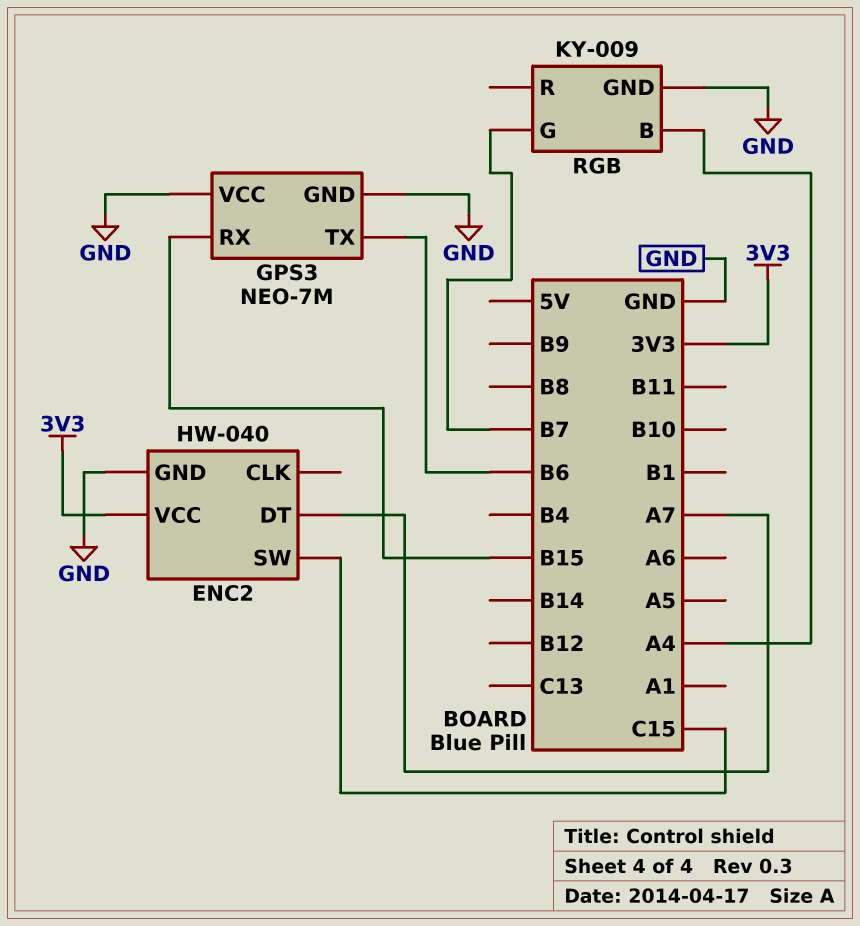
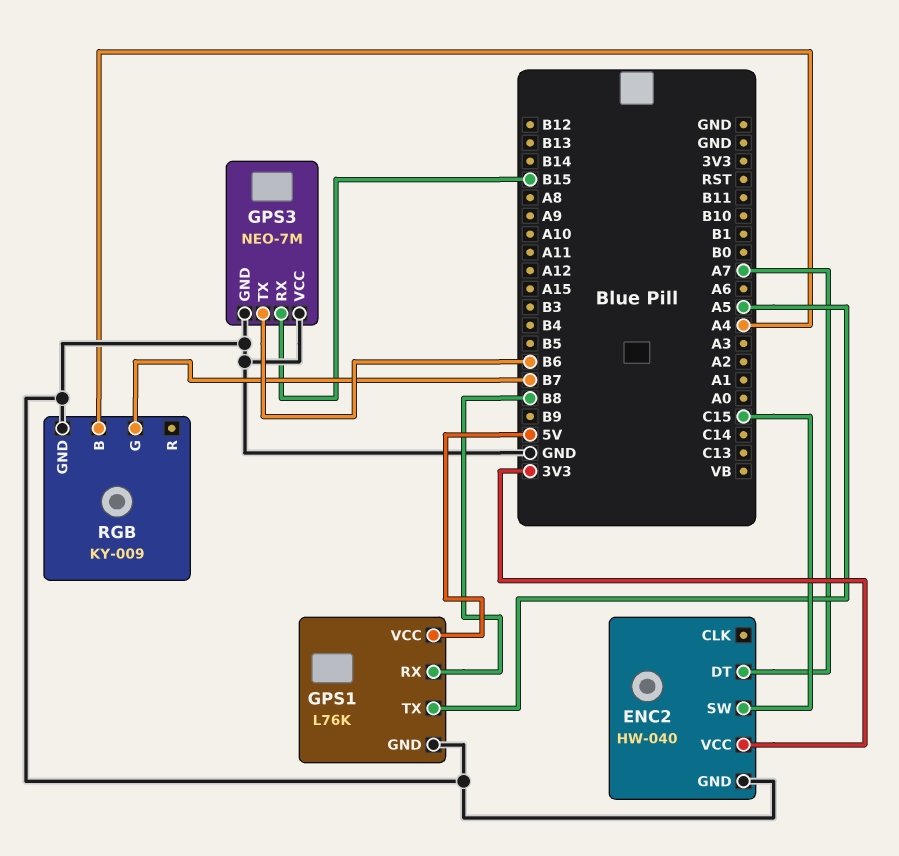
GPS1: none -> L76K
GPS1 pin GND: none -> GND
GPS1 pin RX: none -> B8
GPS1 pin TX: none -> A5
GPS1 pin VCC: none -> 5V

